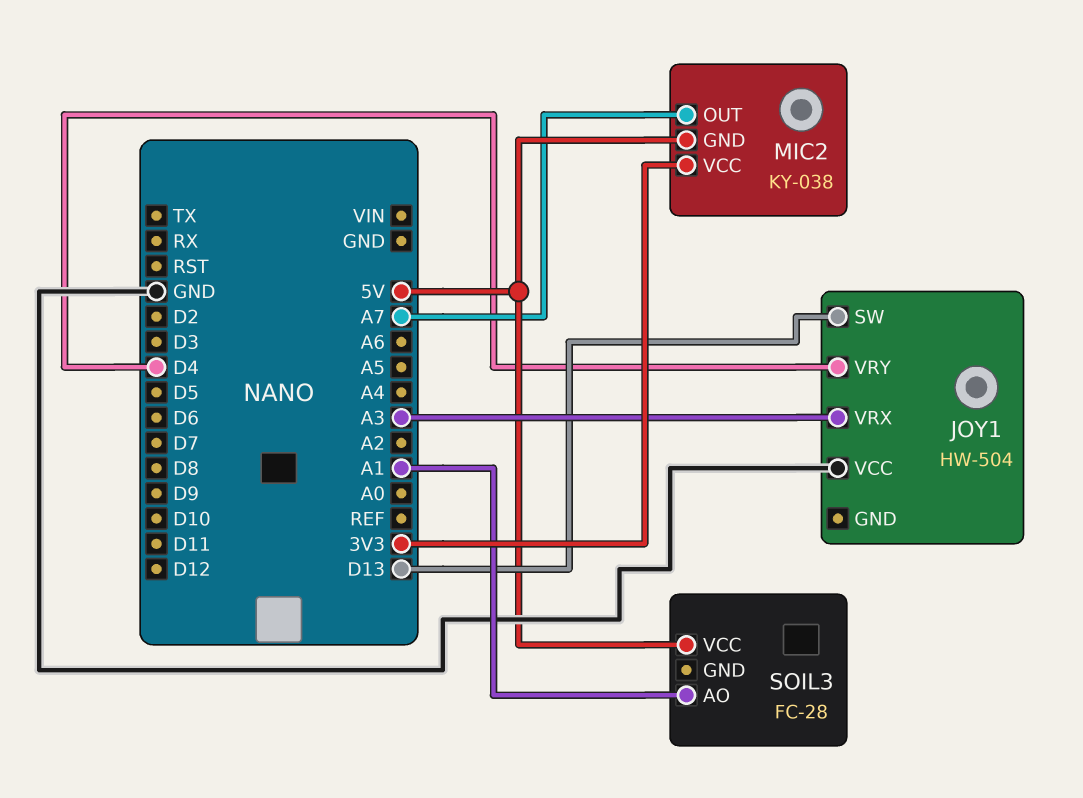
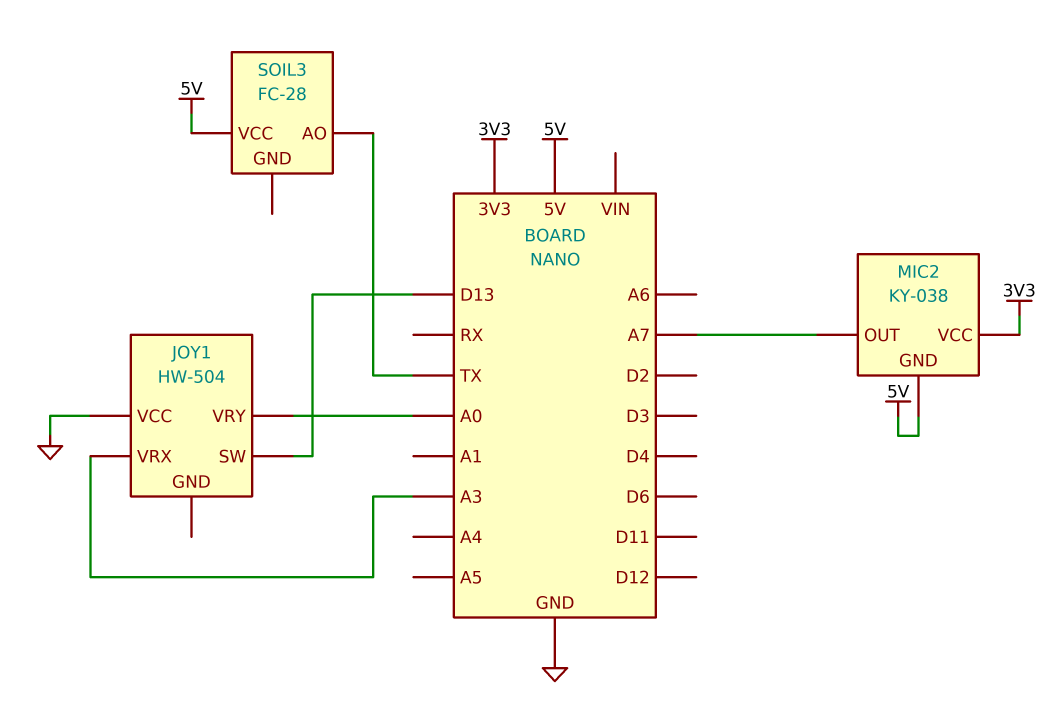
JOY1 pin VRY: D4 -> A0
SOIL3 pin AO: A1 -> TX

